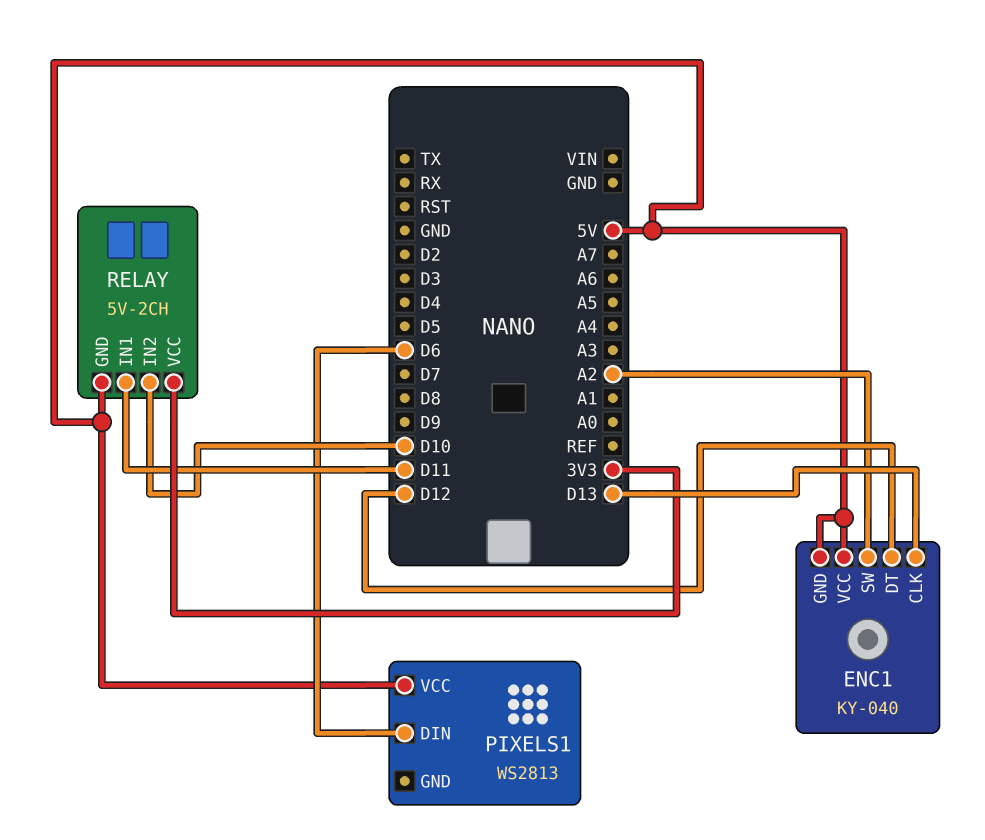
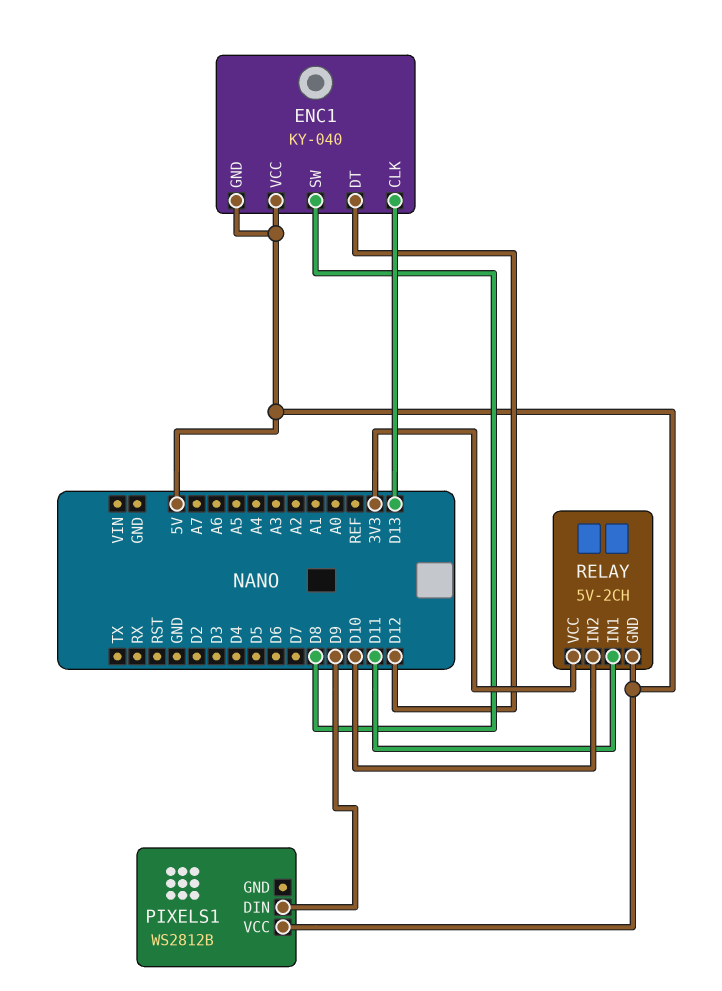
ENC1 pin SW: A2 -> D8
PIXELS1: WS2813 -> WS2812B
PIXELS1 pin DIN: D6 -> D9

